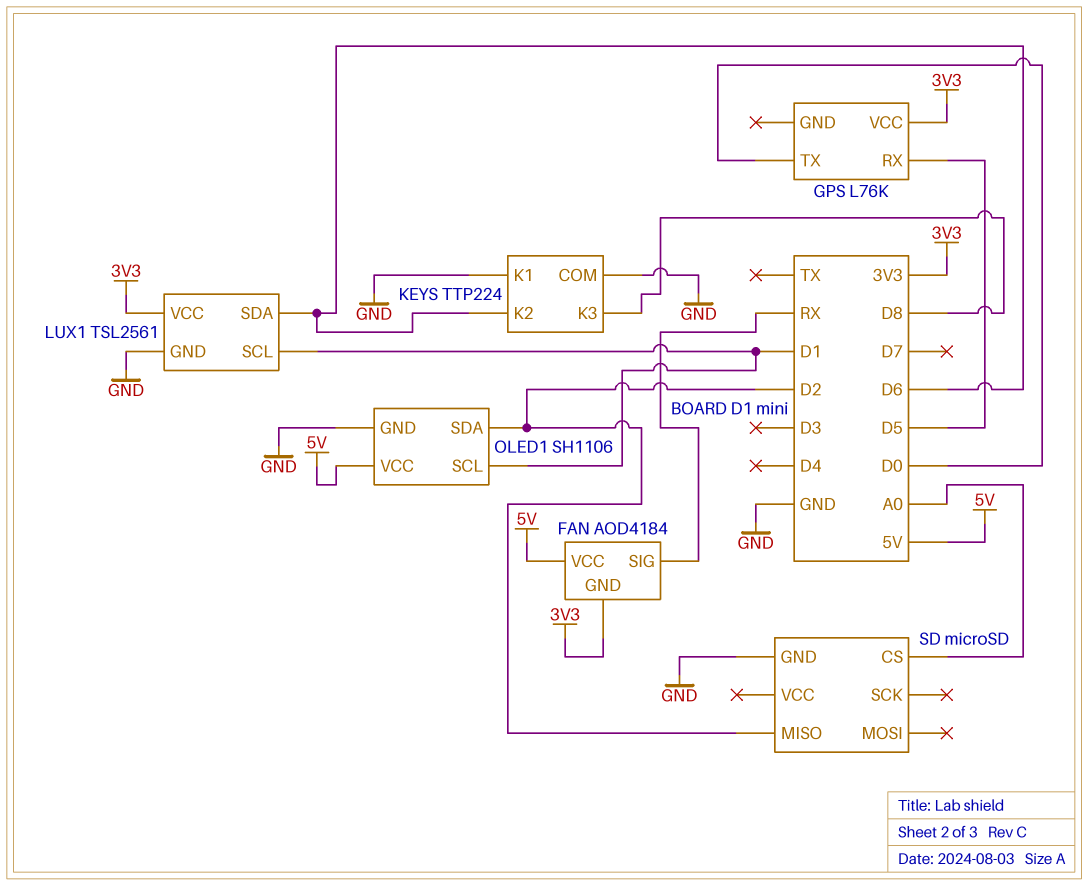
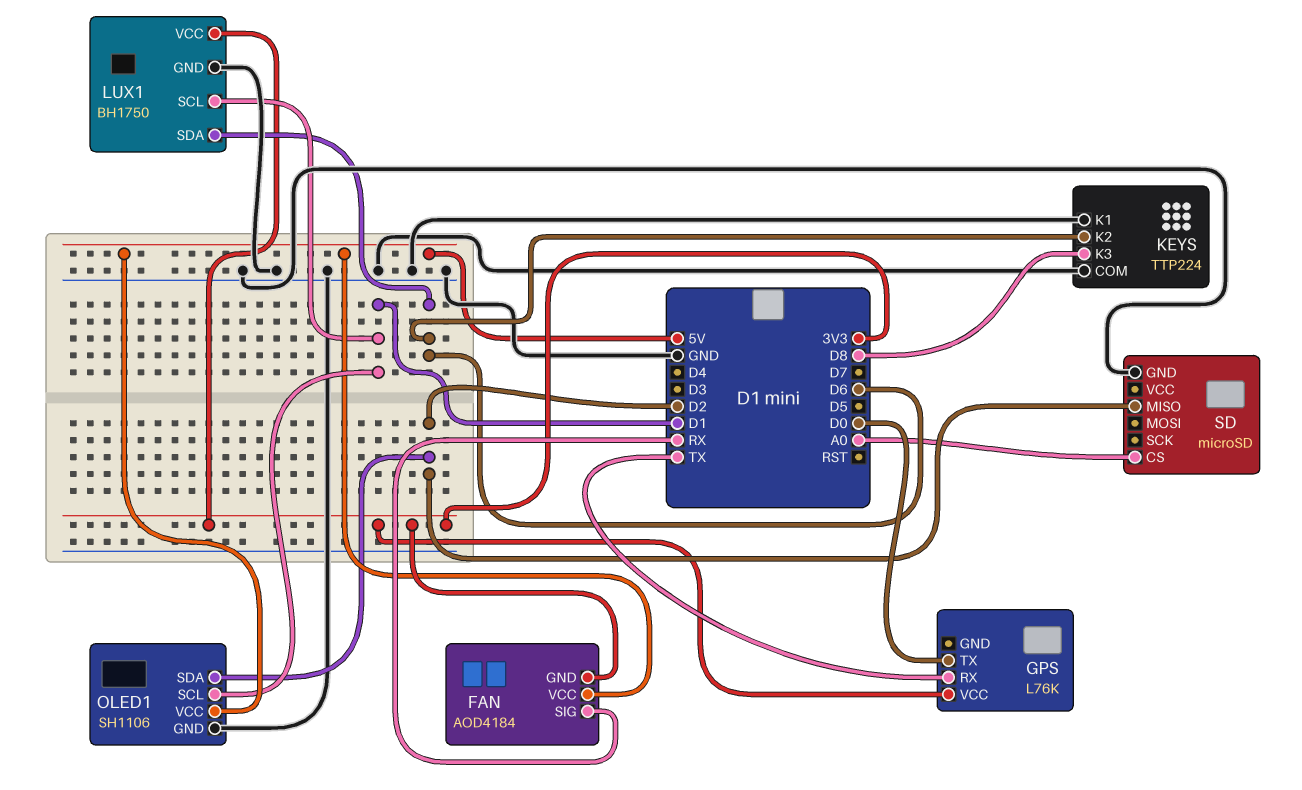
GPS pin RX: D5 -> TX
LUX1: TSL2561 -> BH1750

